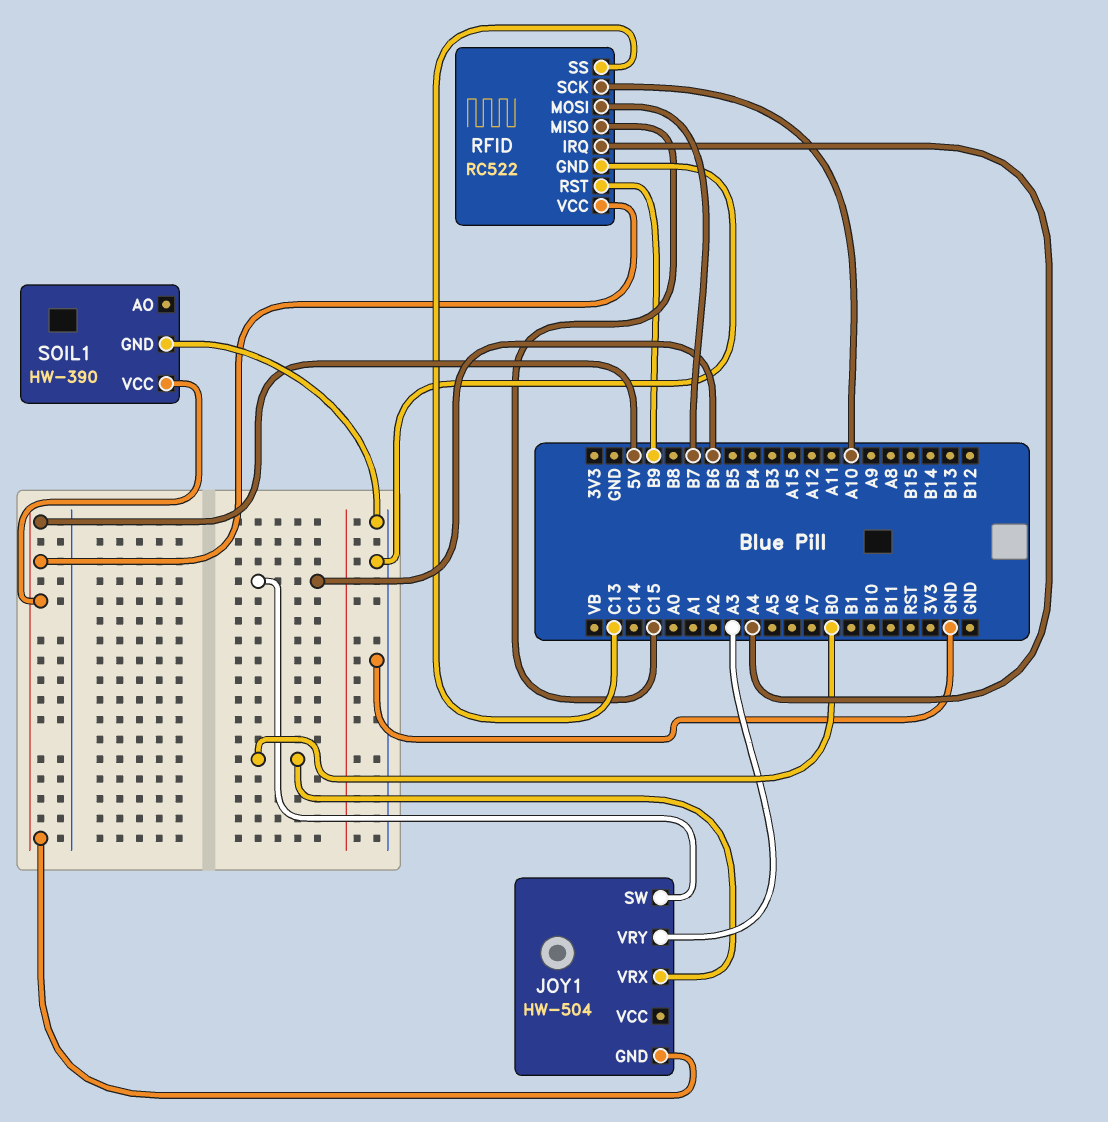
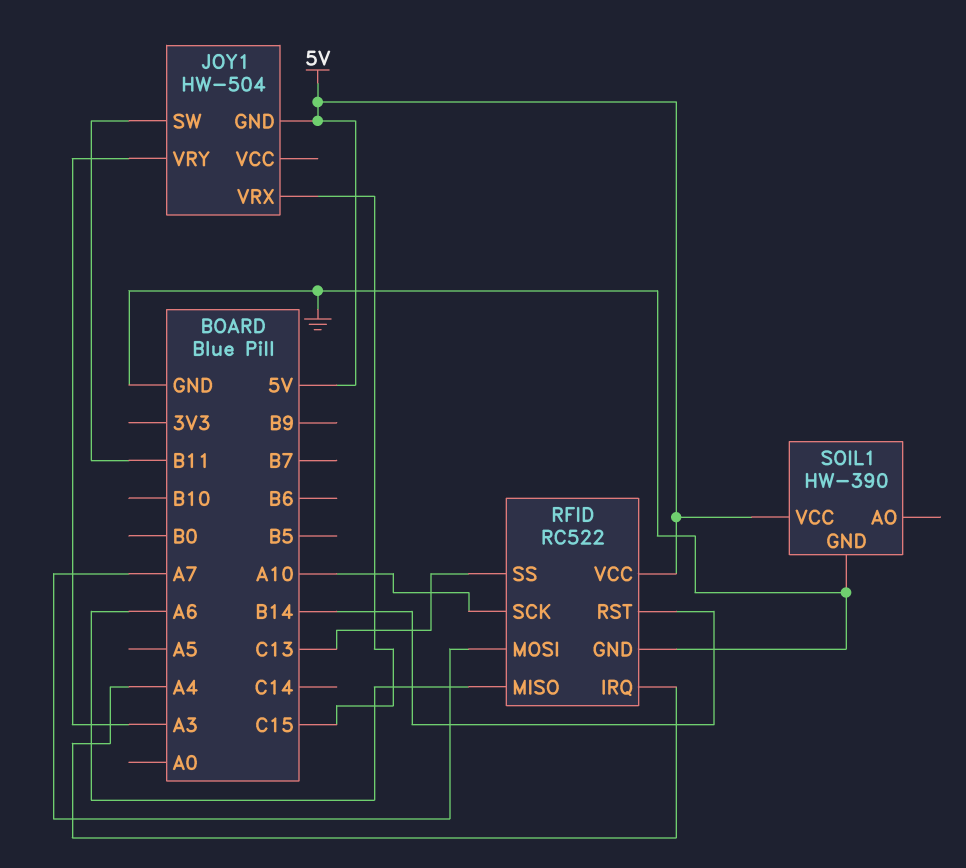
JOY1 pin SW: B6 -> B11
JOY1 pin VRX: B0 -> C15
RFID pin MISO: C15 -> A6
RFID pin MOSI: B7 -> A7
RFID pin RST: B9 -> B14

